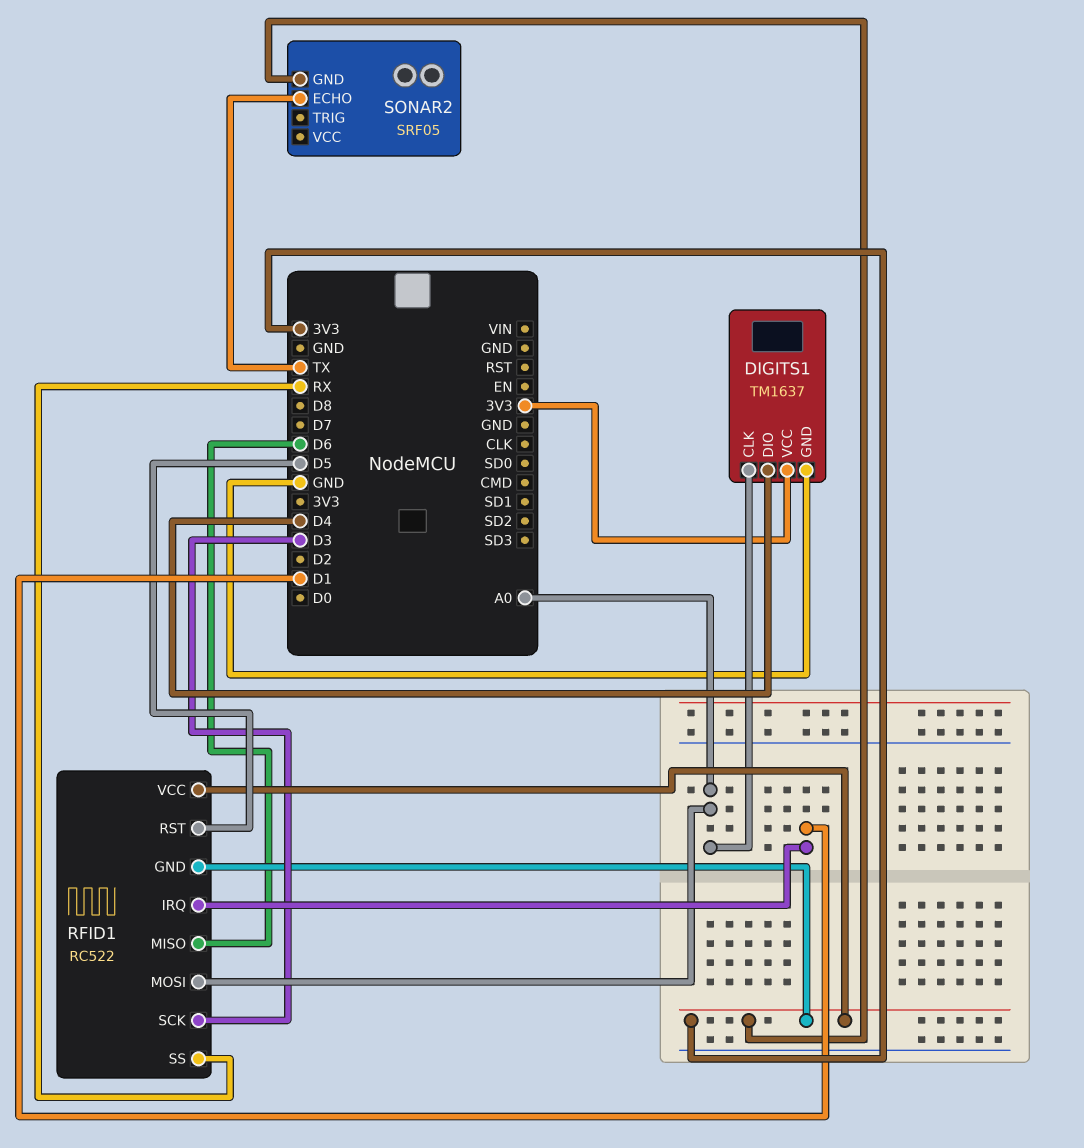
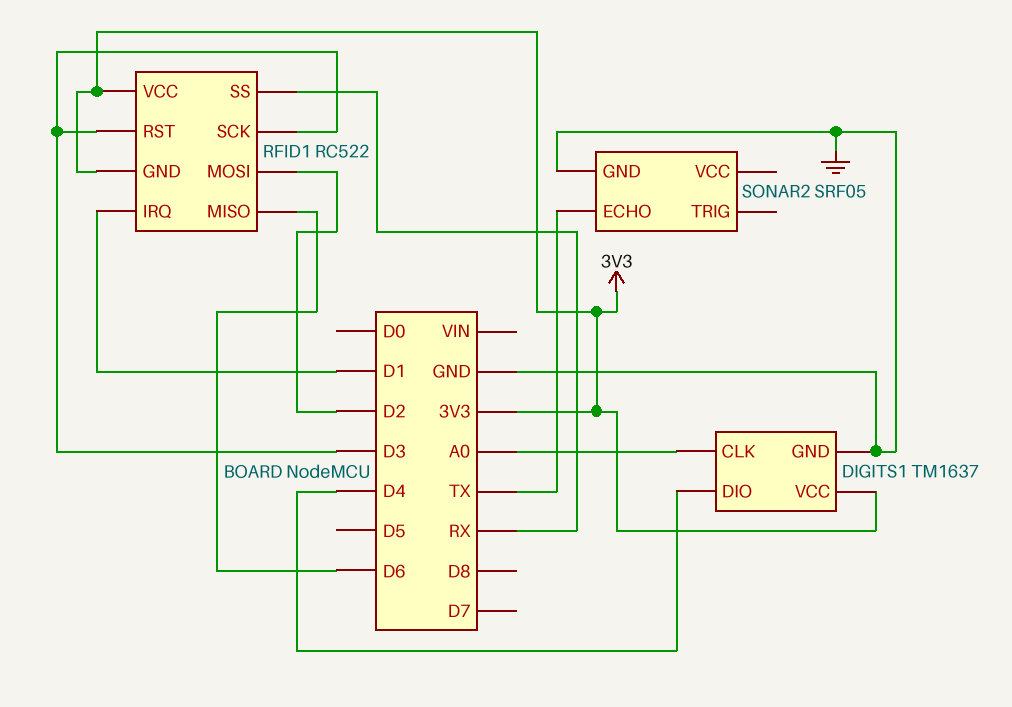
RFID1 pin MOSI: A0 -> D2
RFID1 pin RST: D5 -> D3
SONAR2 pin GND: 3V3 -> GND

